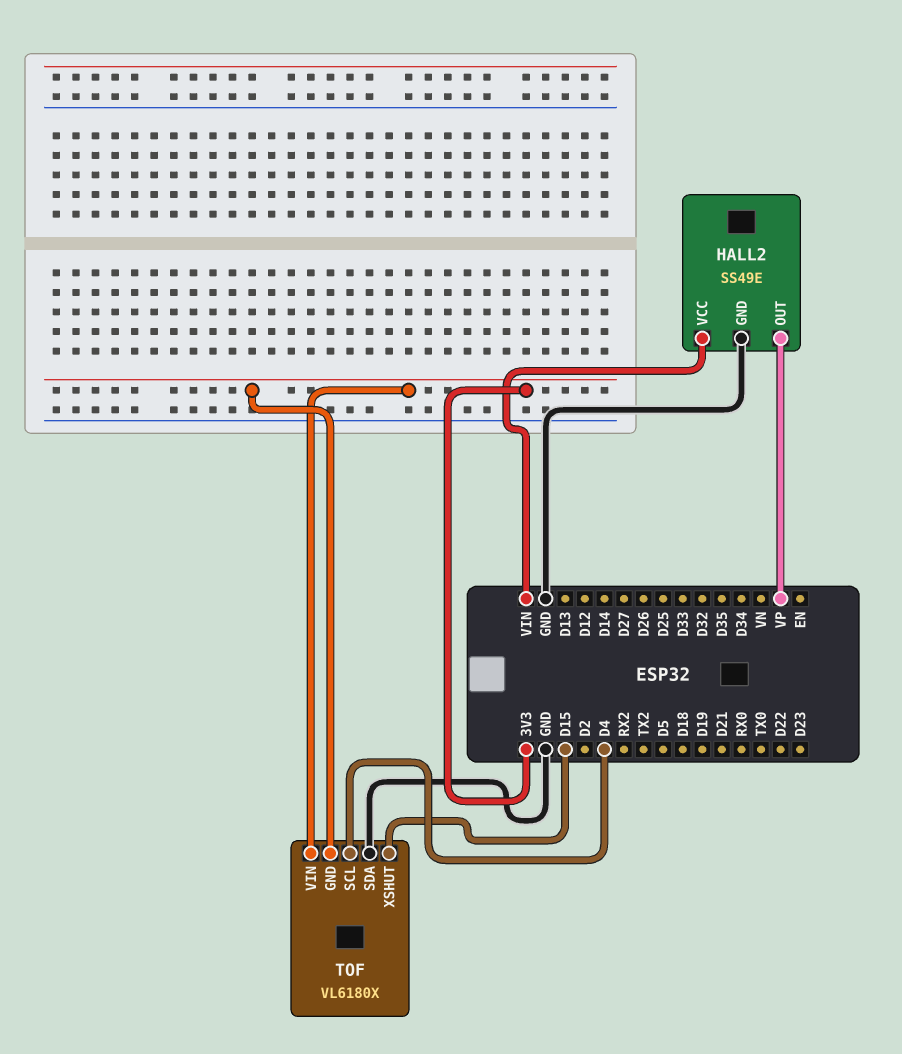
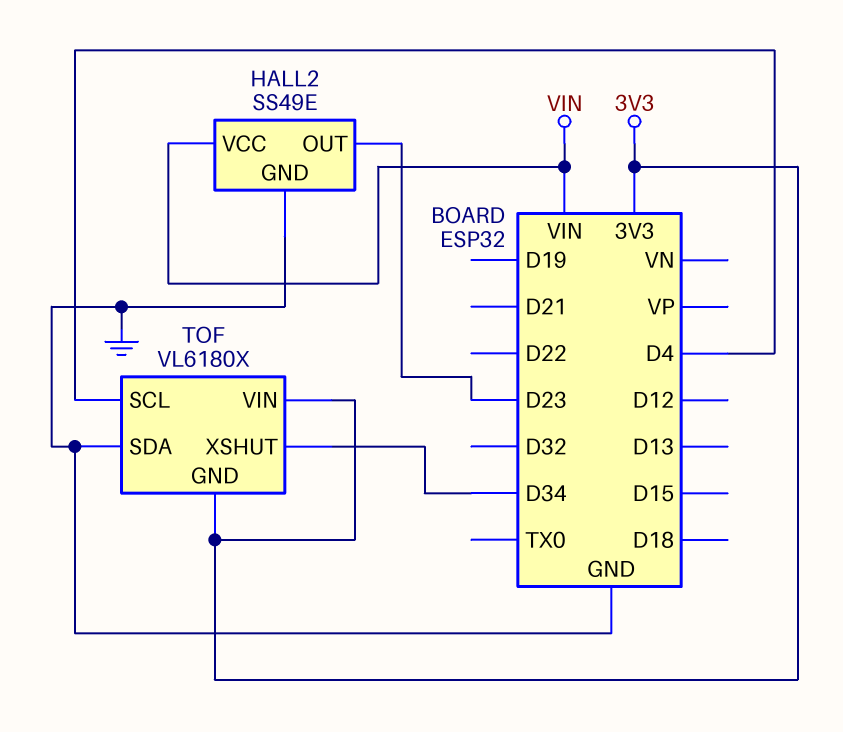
HALL2 pin OUT: VP -> D23
TOF pin XSHUT: D15 -> D34

